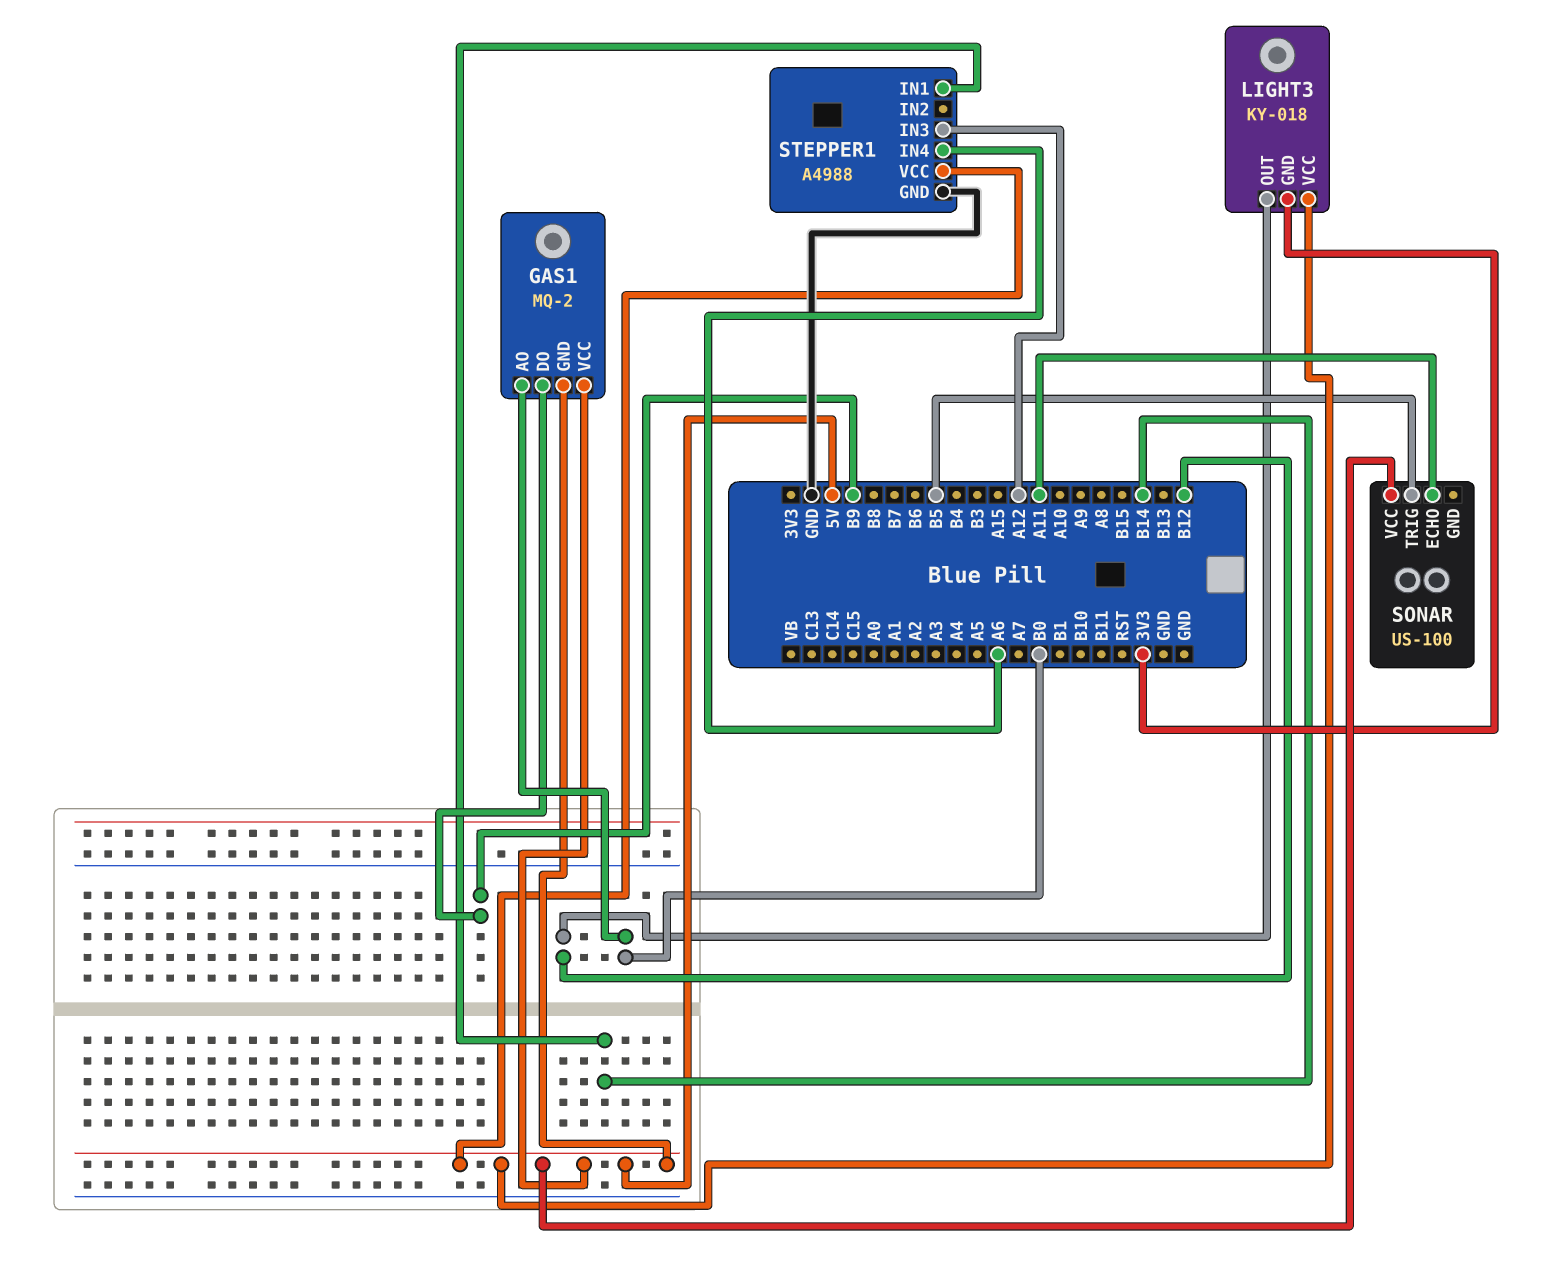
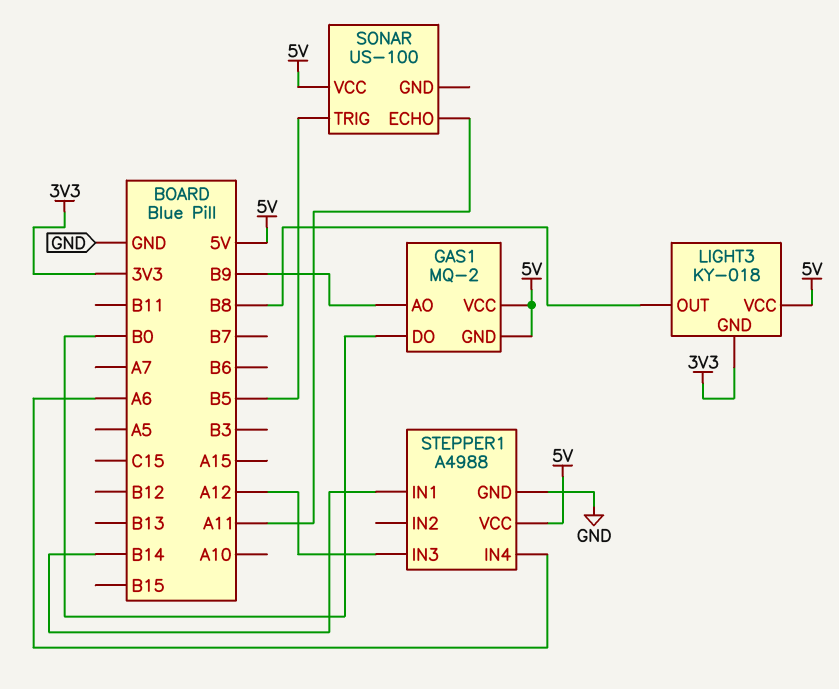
GAS1 pin AO: B0 -> B9
GAS1 pin DO: B9 -> B0
LIGHT3 pin OUT: B12 -> B8

